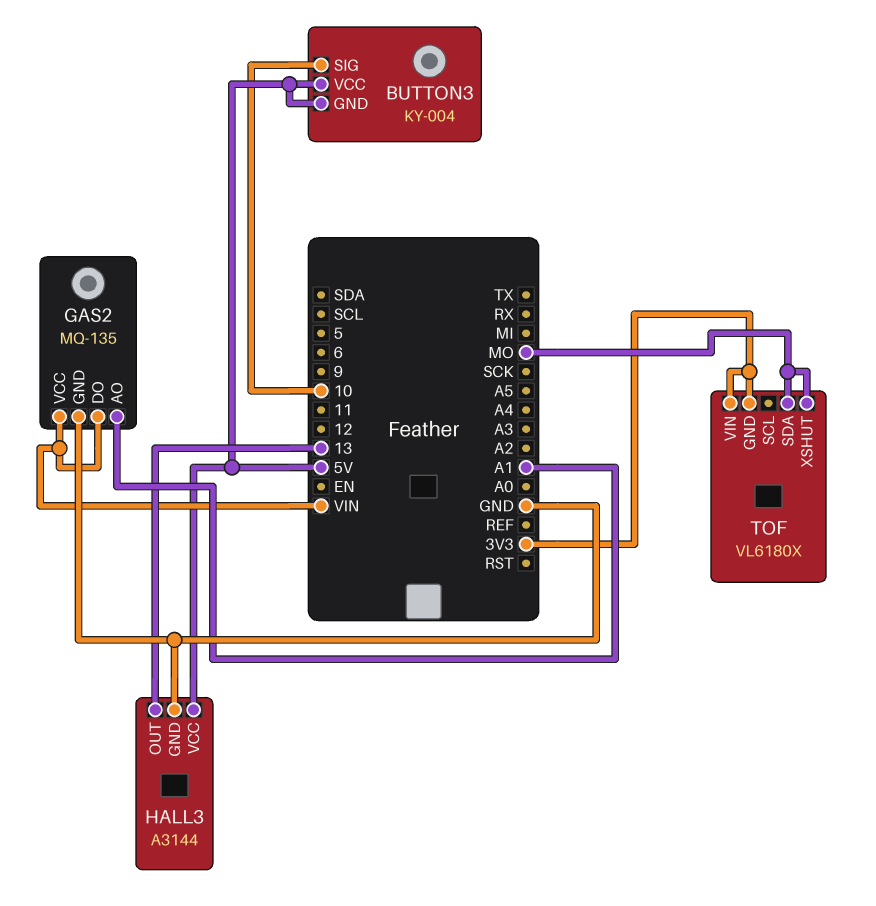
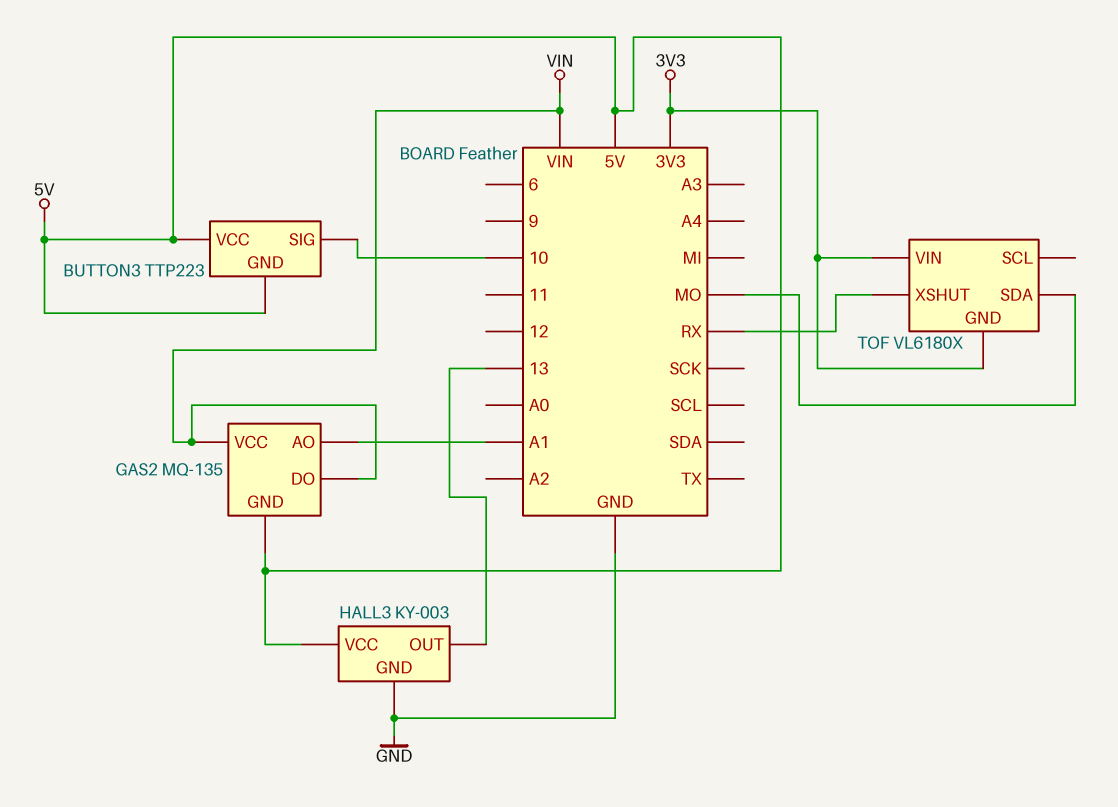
BUTTON3: KY-004 -> TTP223
GAS2 pin GND: GND -> 5V
HALL3: A3144 -> KY-003
TOF pin XSHUT: MO -> RX

